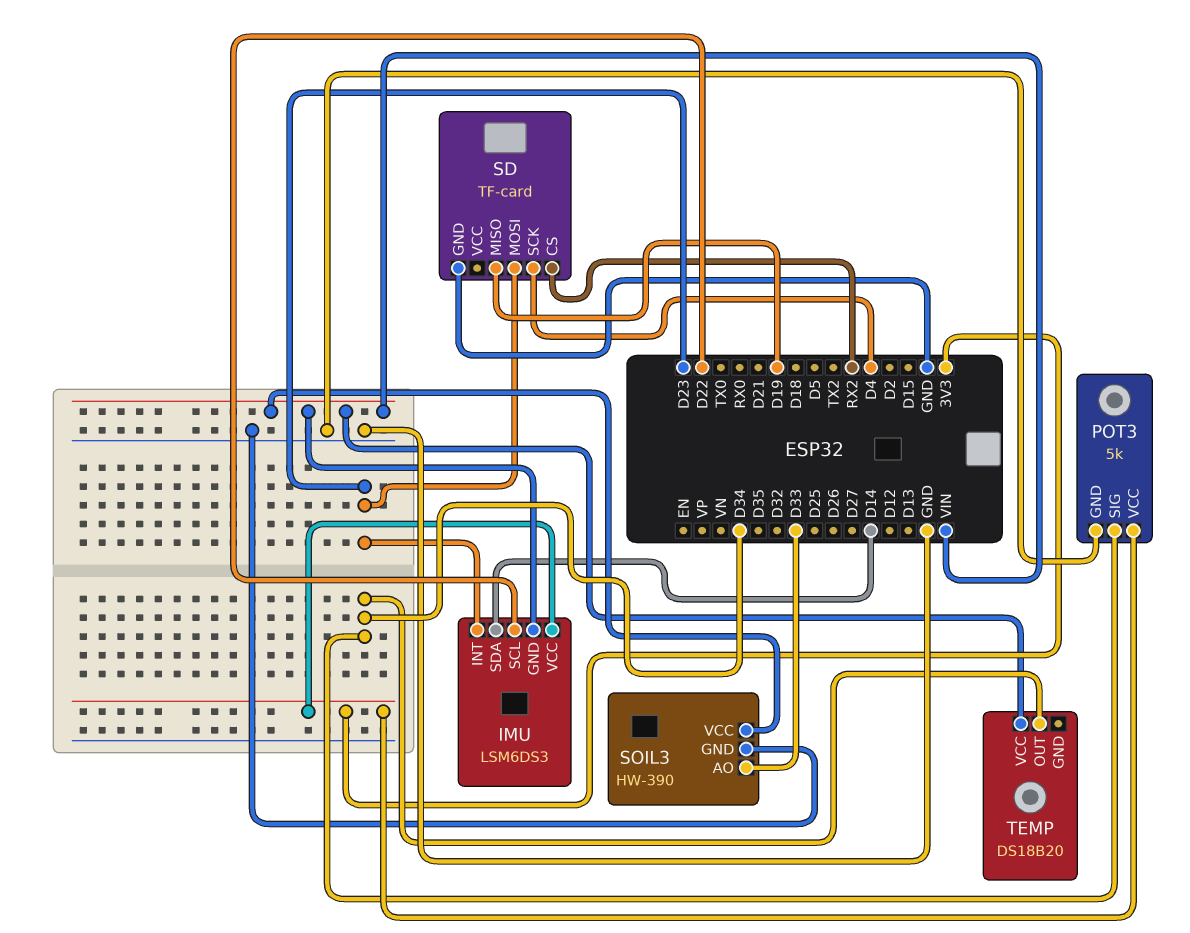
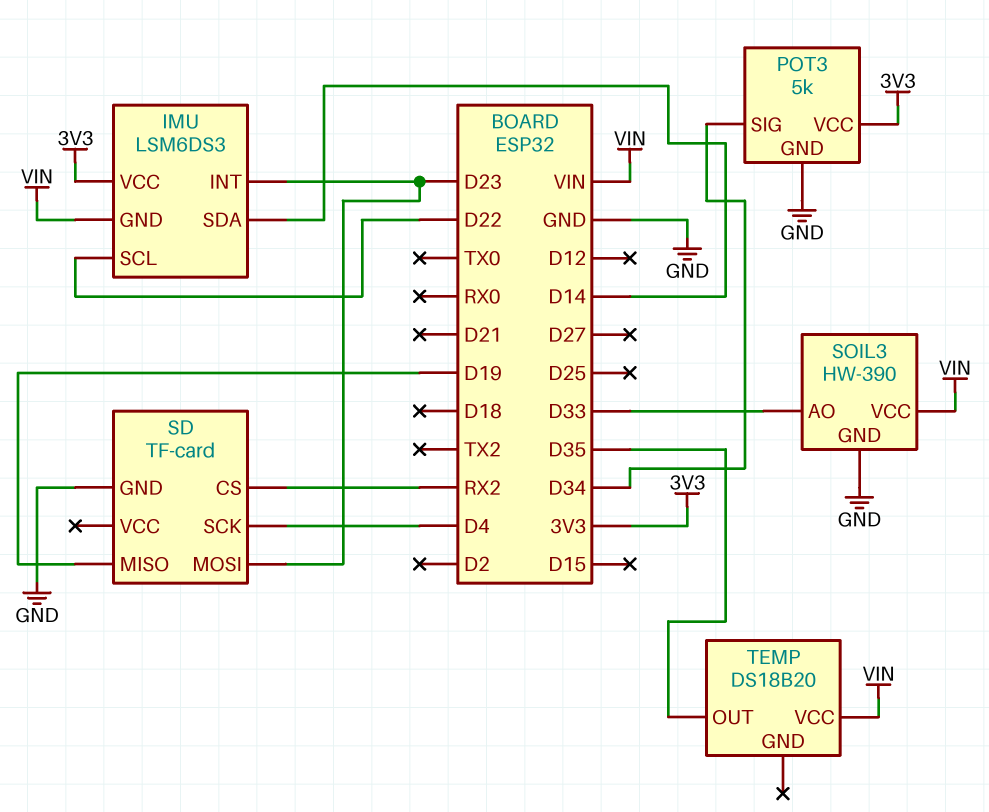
TEMP pin OUT: D34 -> D35

